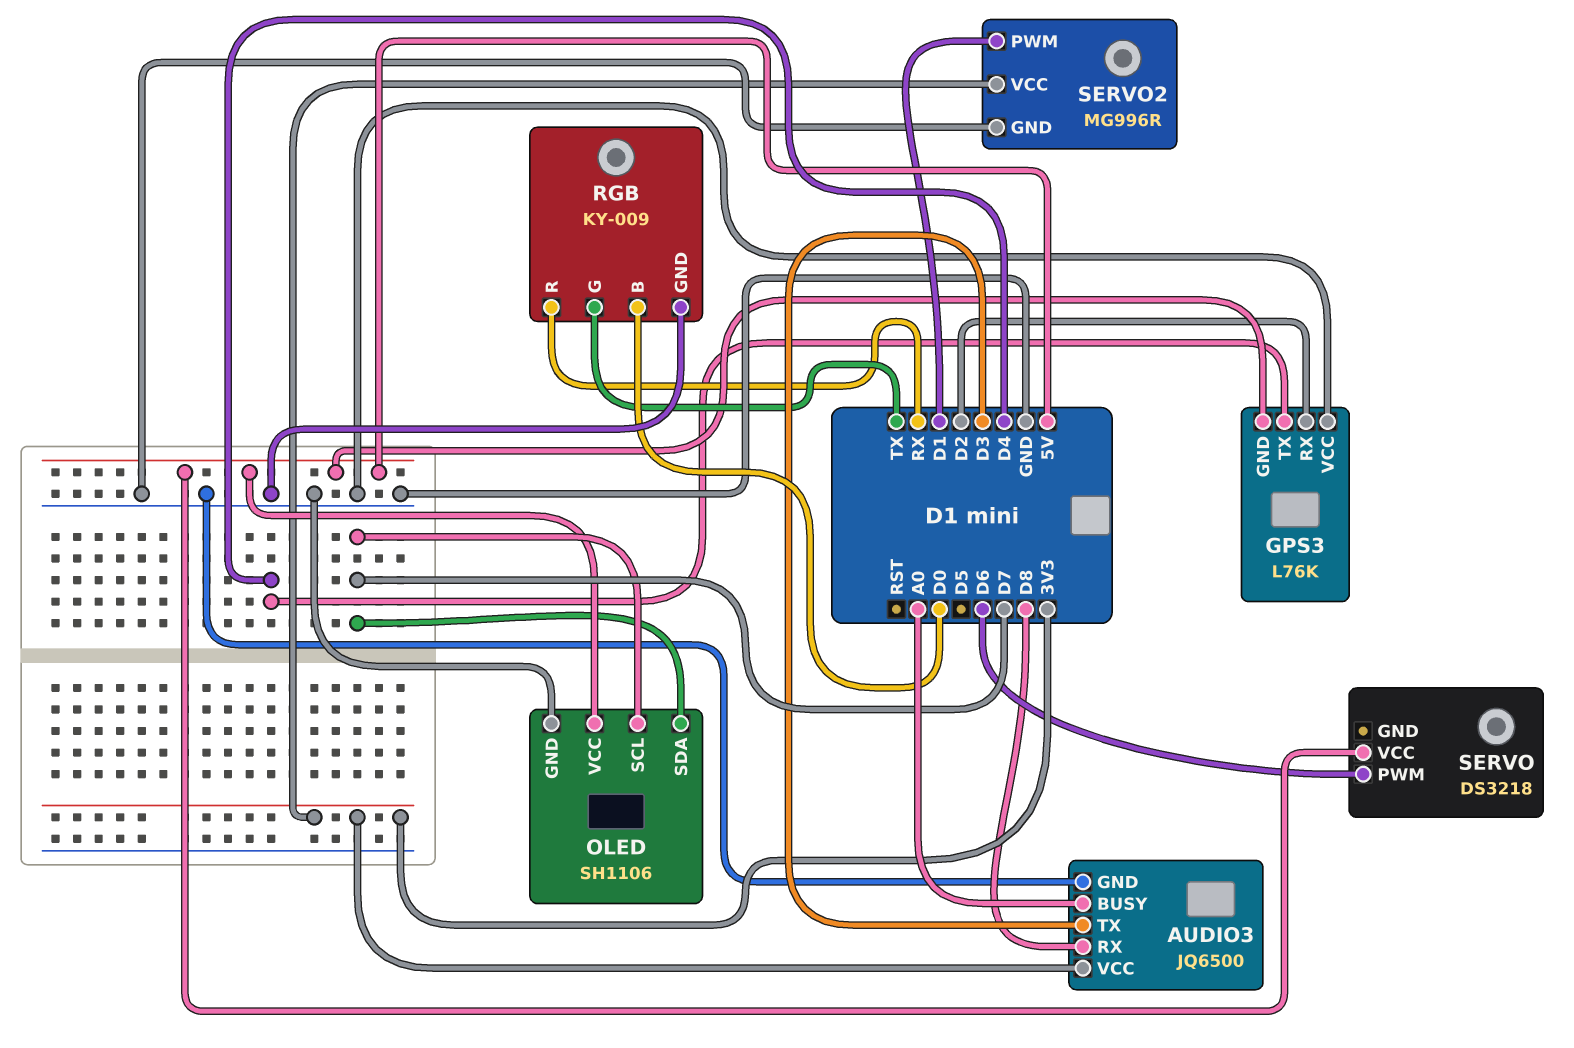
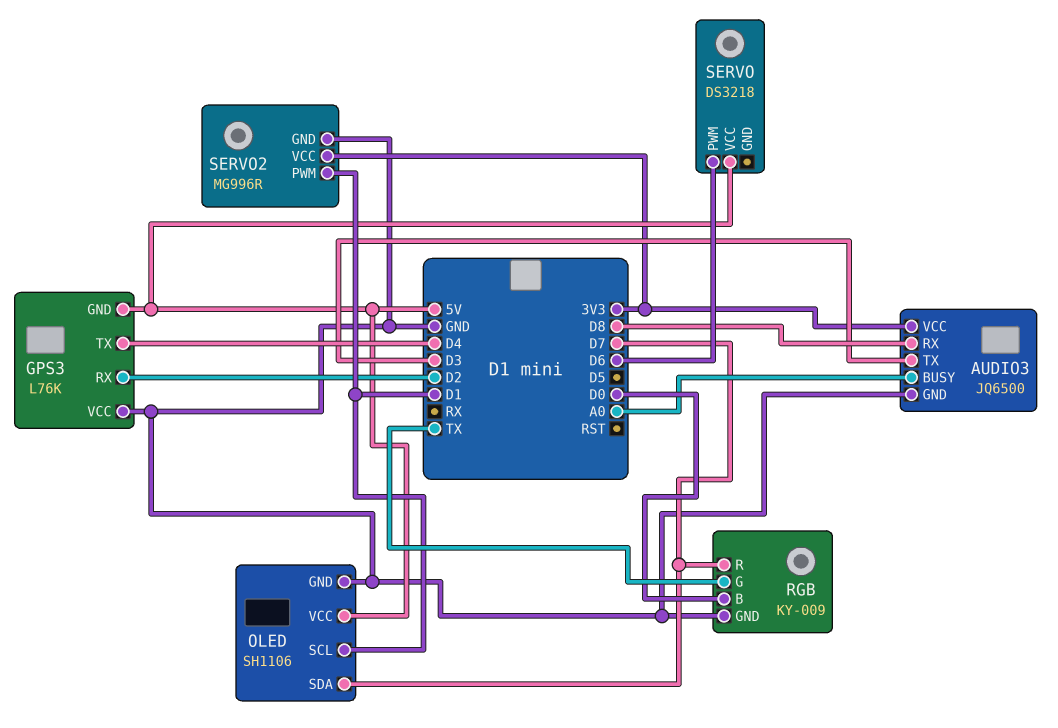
OLED pin SCL: D7 -> D1
RGB pin R: RX -> D7

